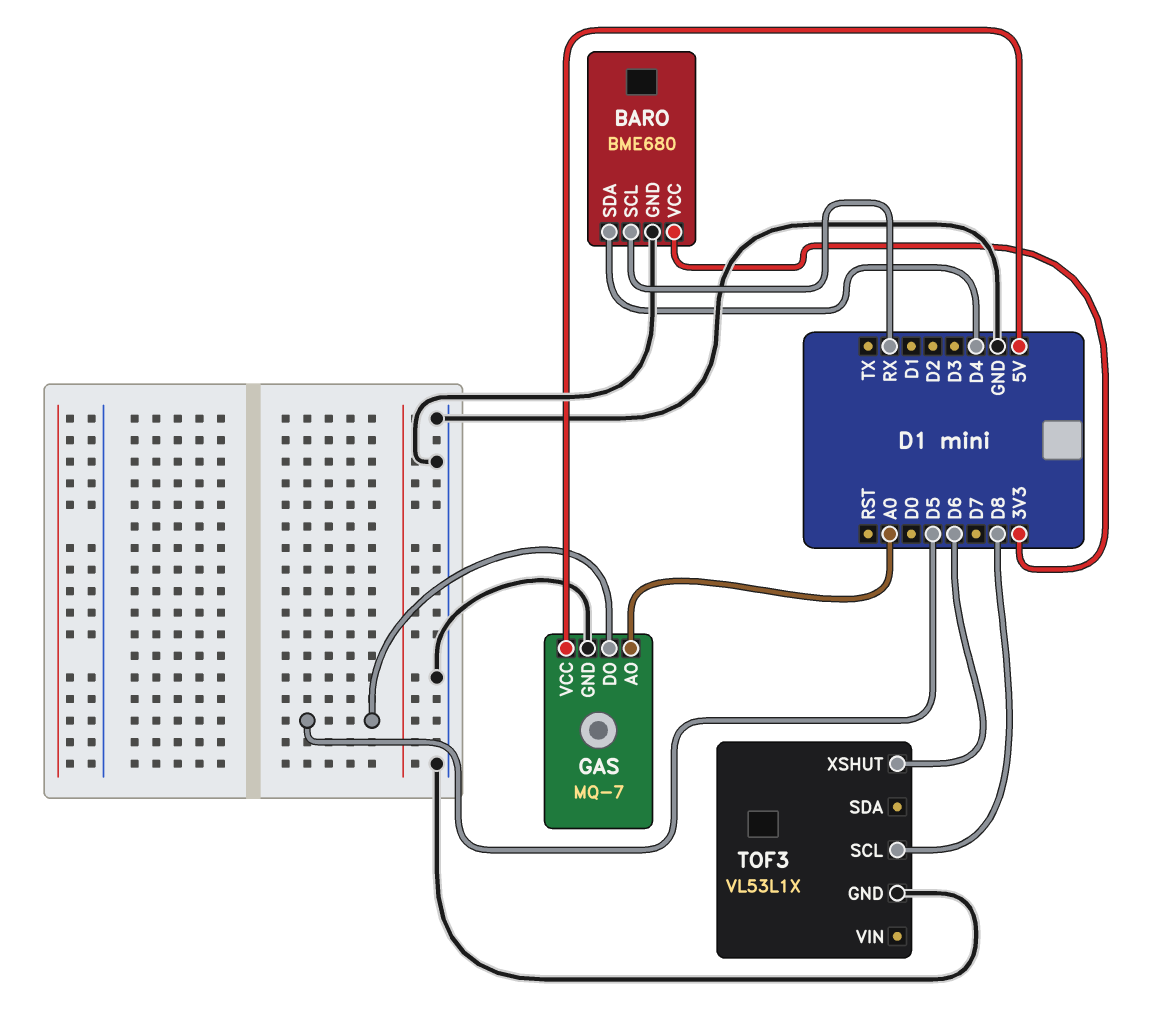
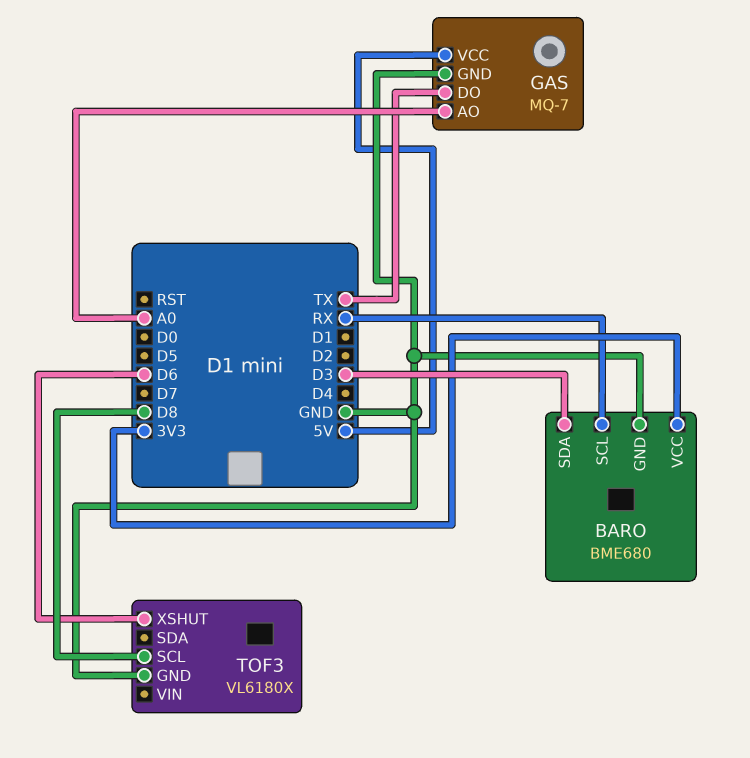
BARO pin SDA: D4 -> D3
GAS pin DO: D5 -> TX
TOF3: VL53L1X -> VL6180X

